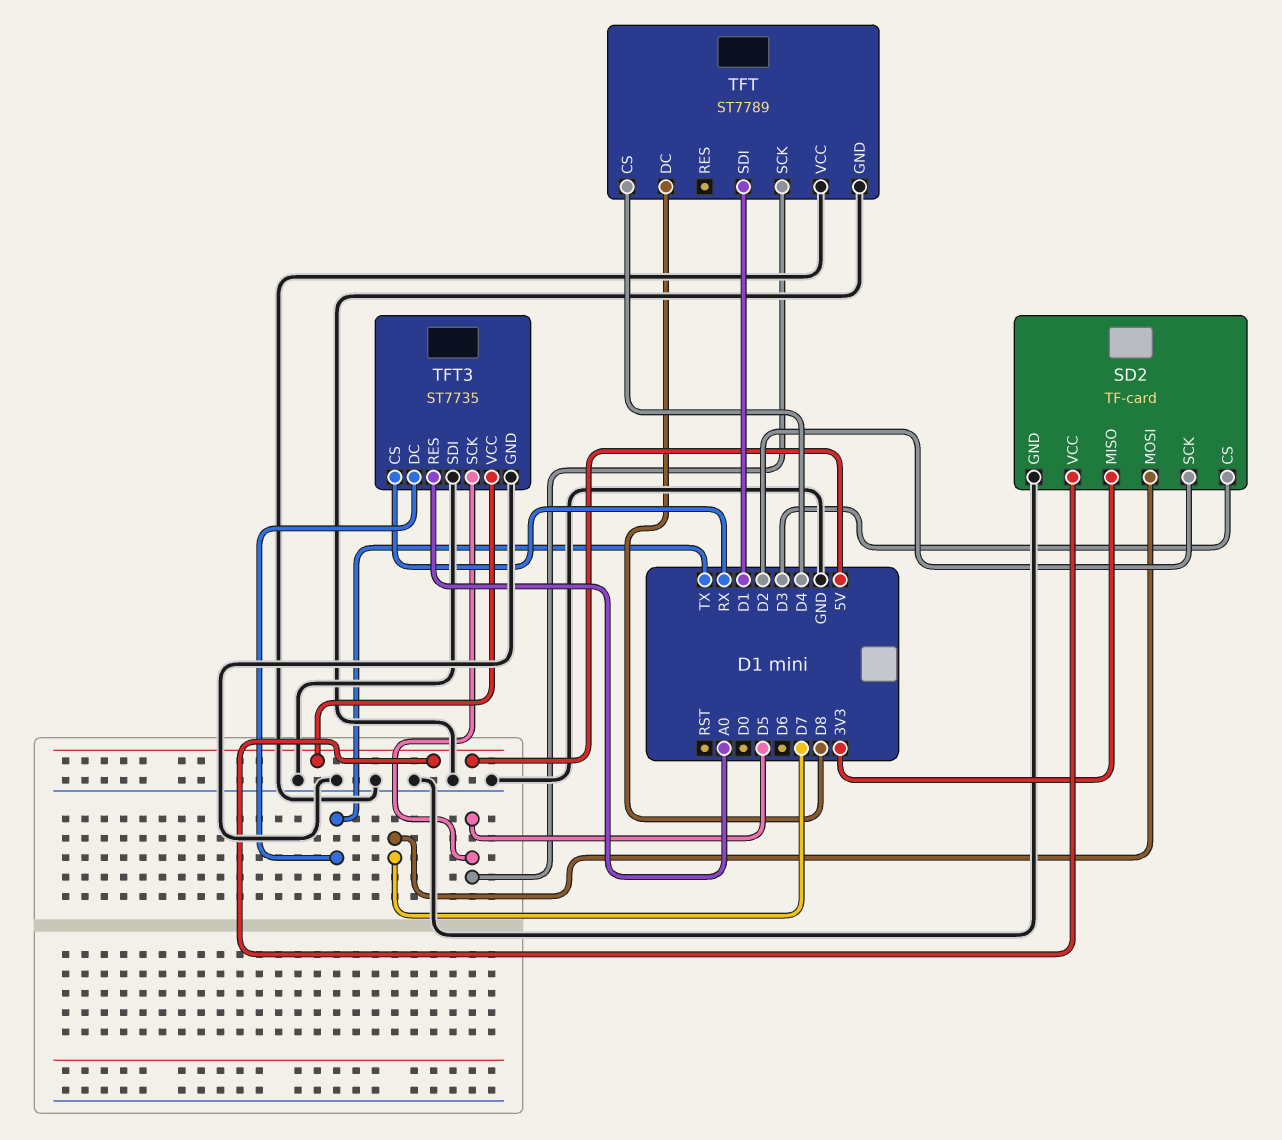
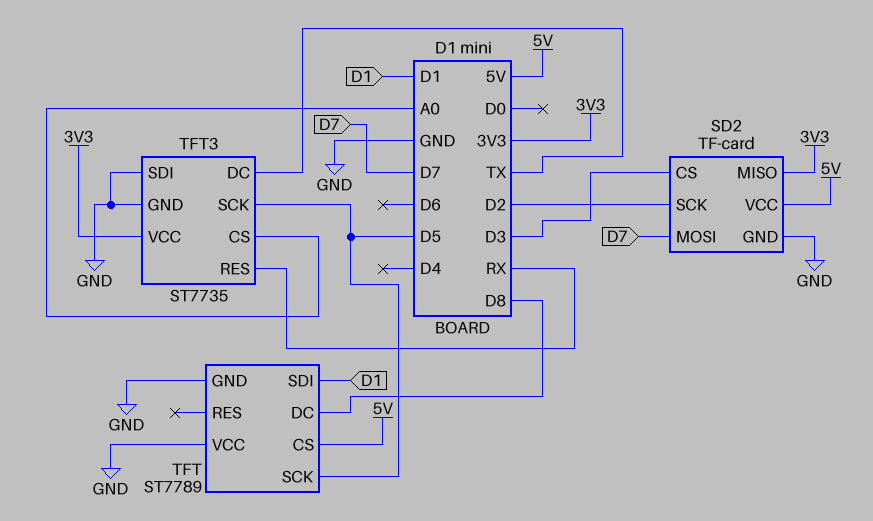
TFT pin CS: D4 -> 5V
TFT3 pin CS: RX -> A0
TFT3 pin RES: A0 -> RX
TFT3 pin VCC: 5V -> 3V3

